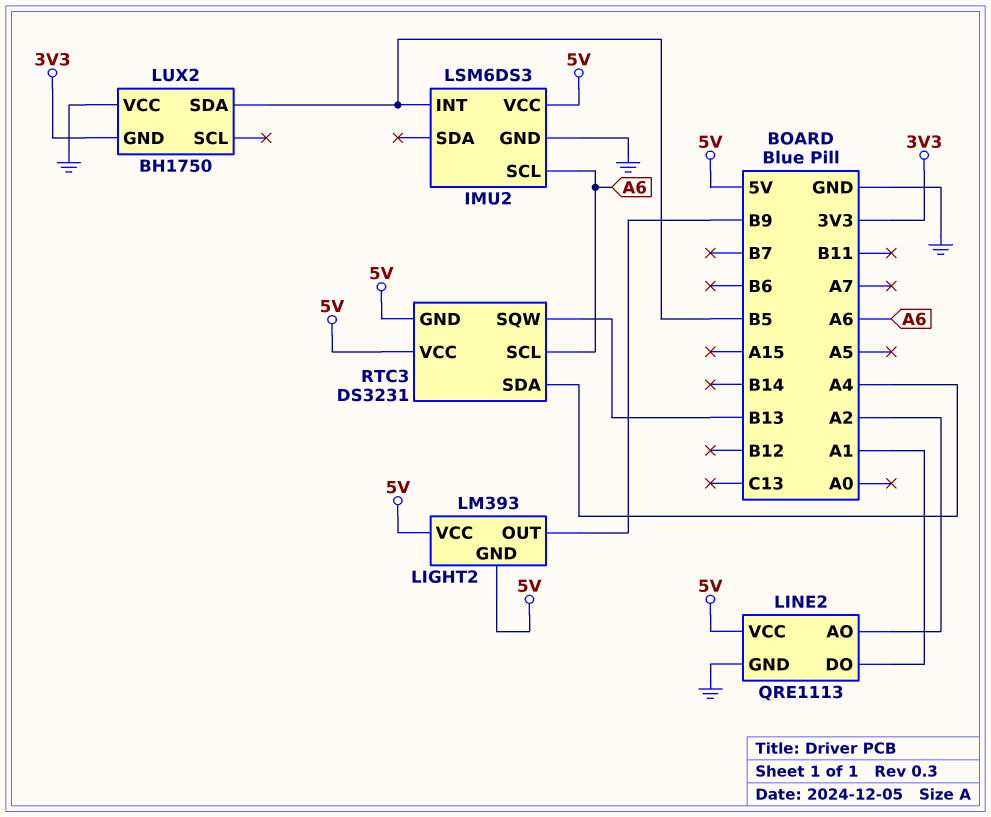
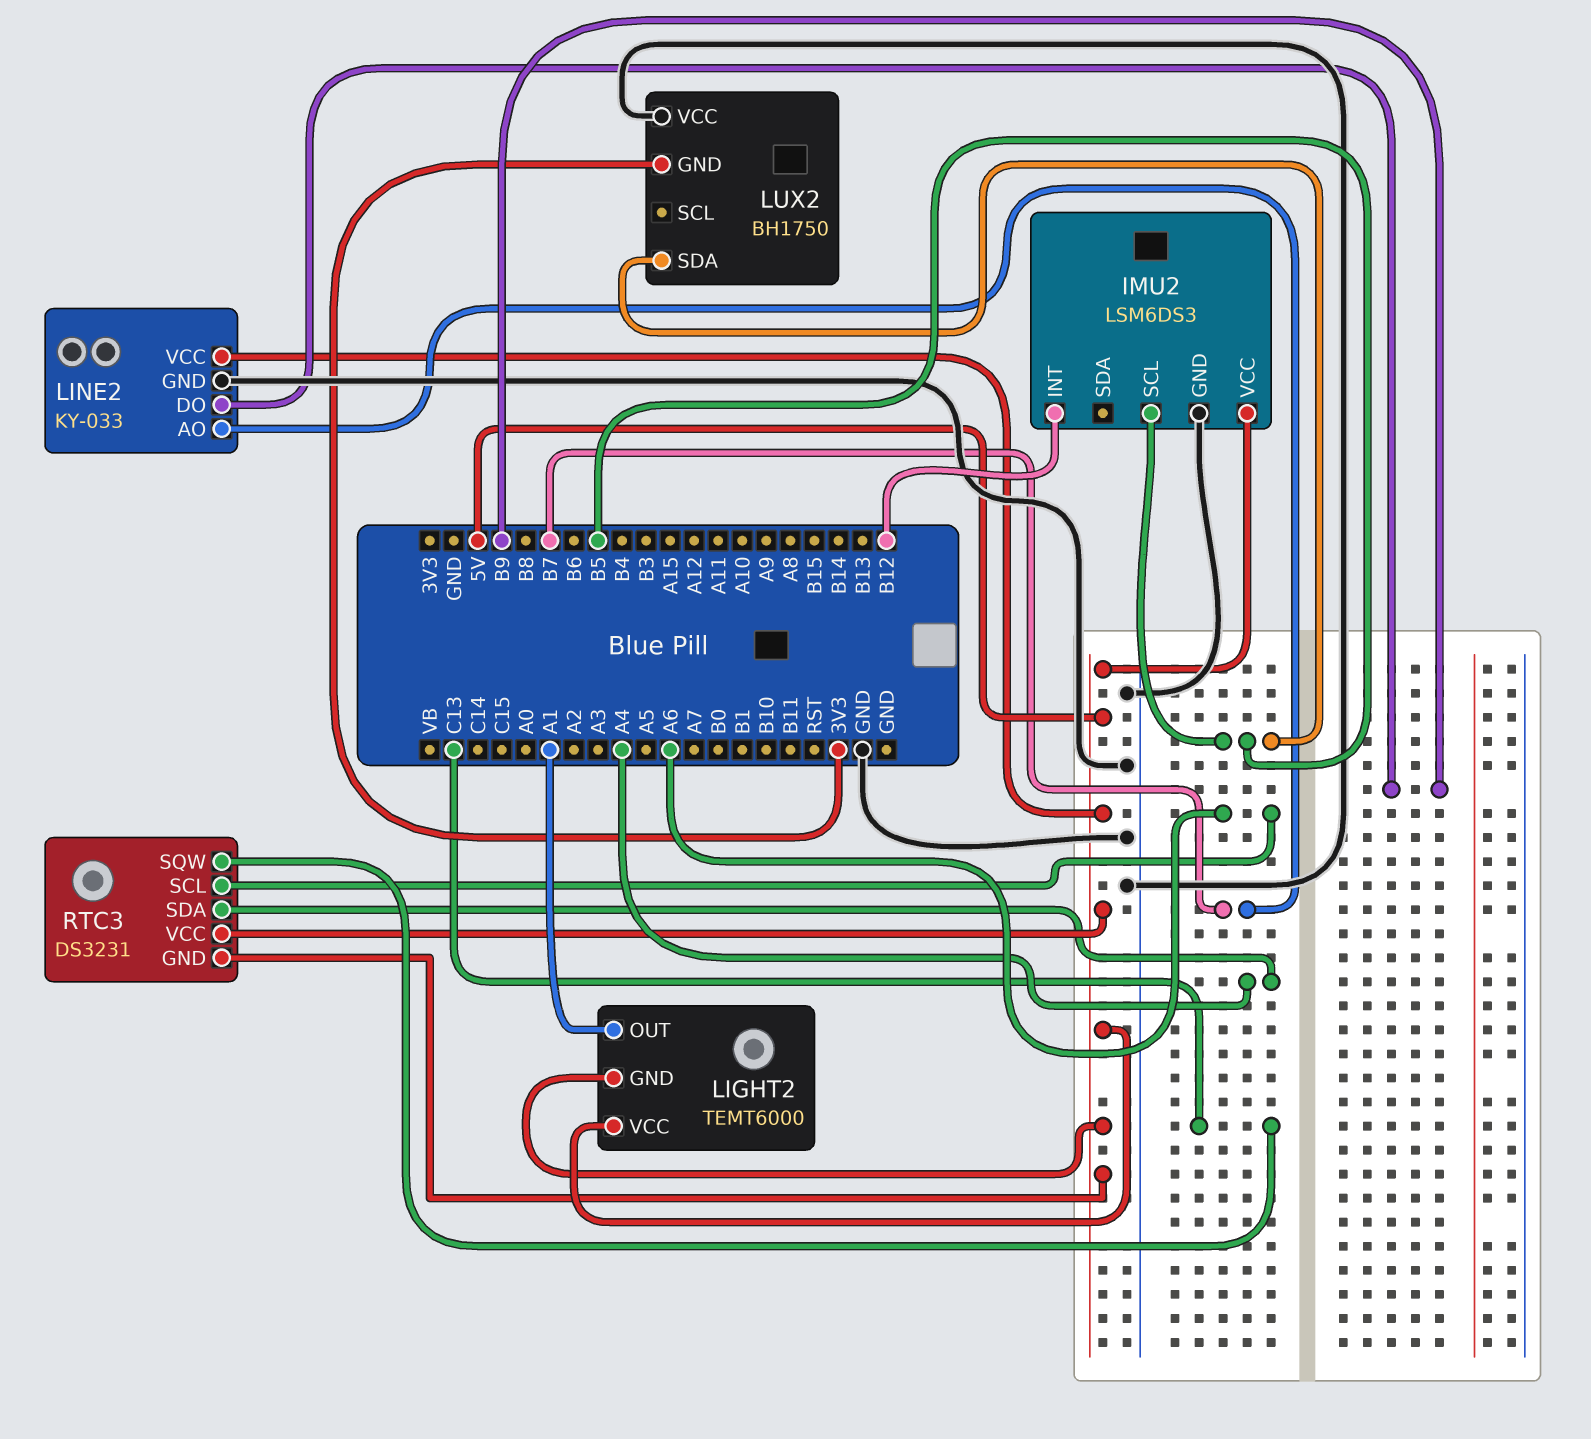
IMU2 pin INT: B5 -> B12
IMU2 pin SCL: A6 -> B5
LIGHT2: LM393 -> TEMT6000
LIGHT2 pin OUT: B9 -> A1
LINE2: QRE1113 -> KY-033
LINE2 pin AO: A2 -> B7
LINE2 pin DO: A1 -> B9
RTC3 pin SQW: B13 -> C13

